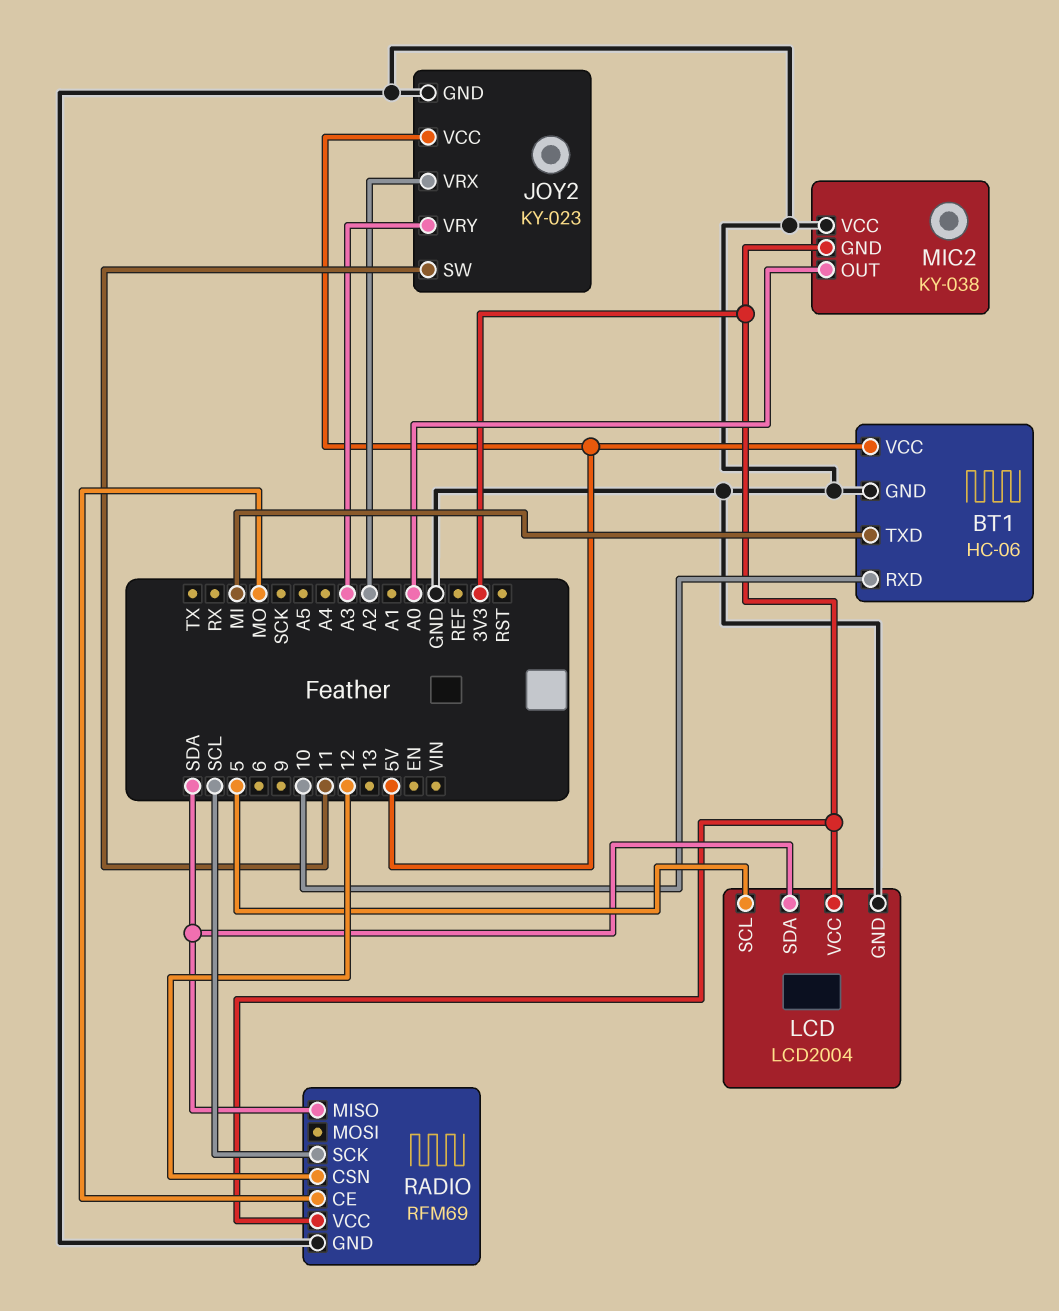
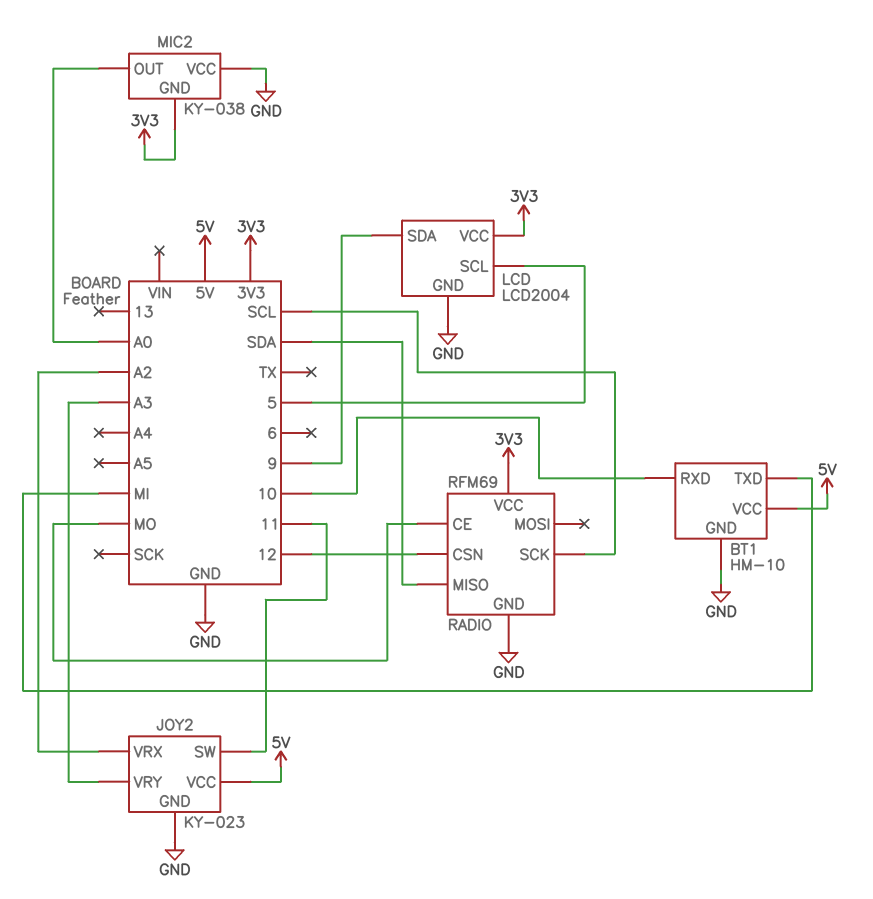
BT1: HC-06 -> HM-10
LCD pin SDA: SDA -> 9

